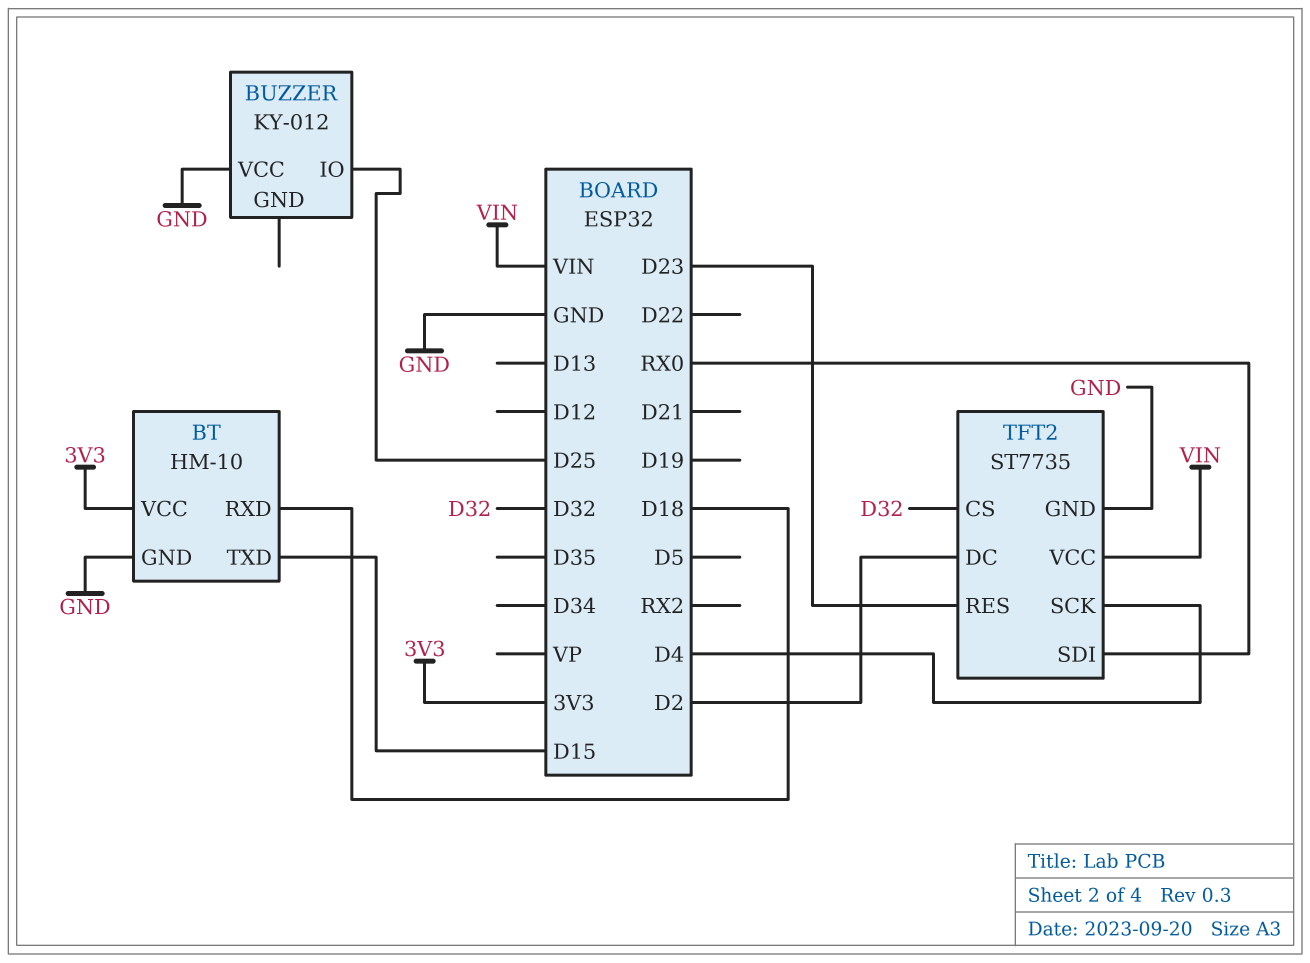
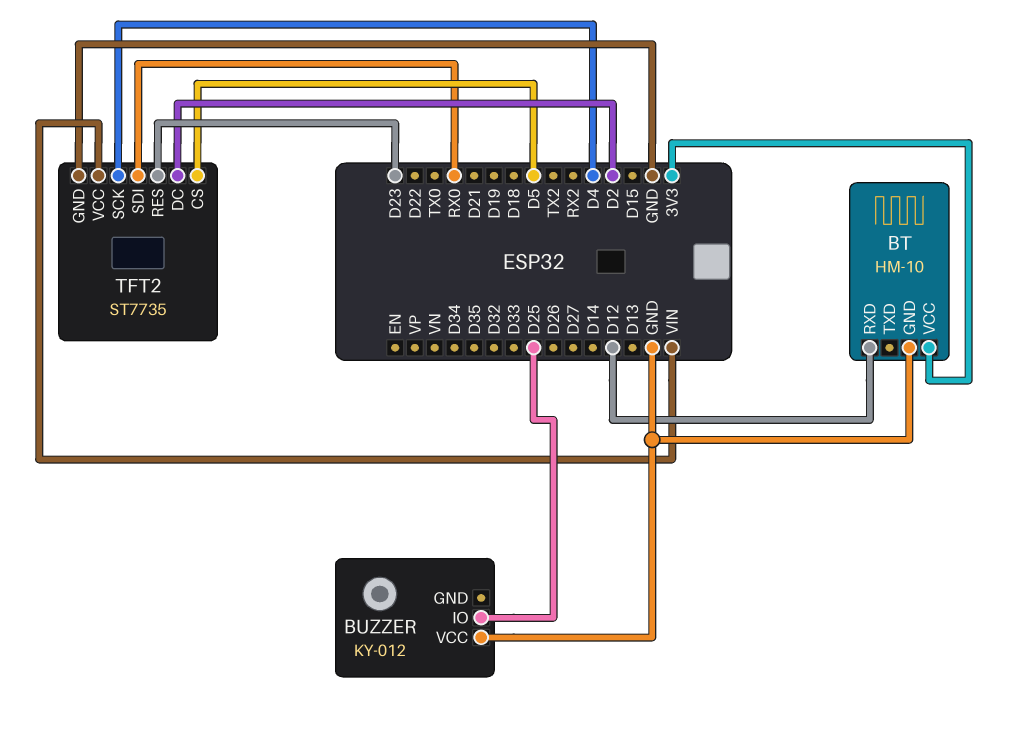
BT pin RXD: D18 -> D12
BT pin TXD: D15 -> none
TFT2 pin CS: D32 -> D5

